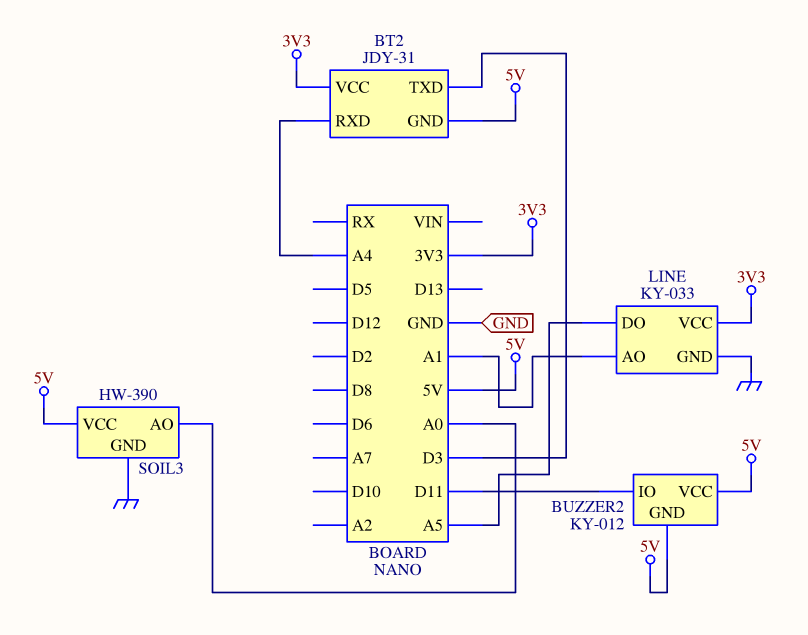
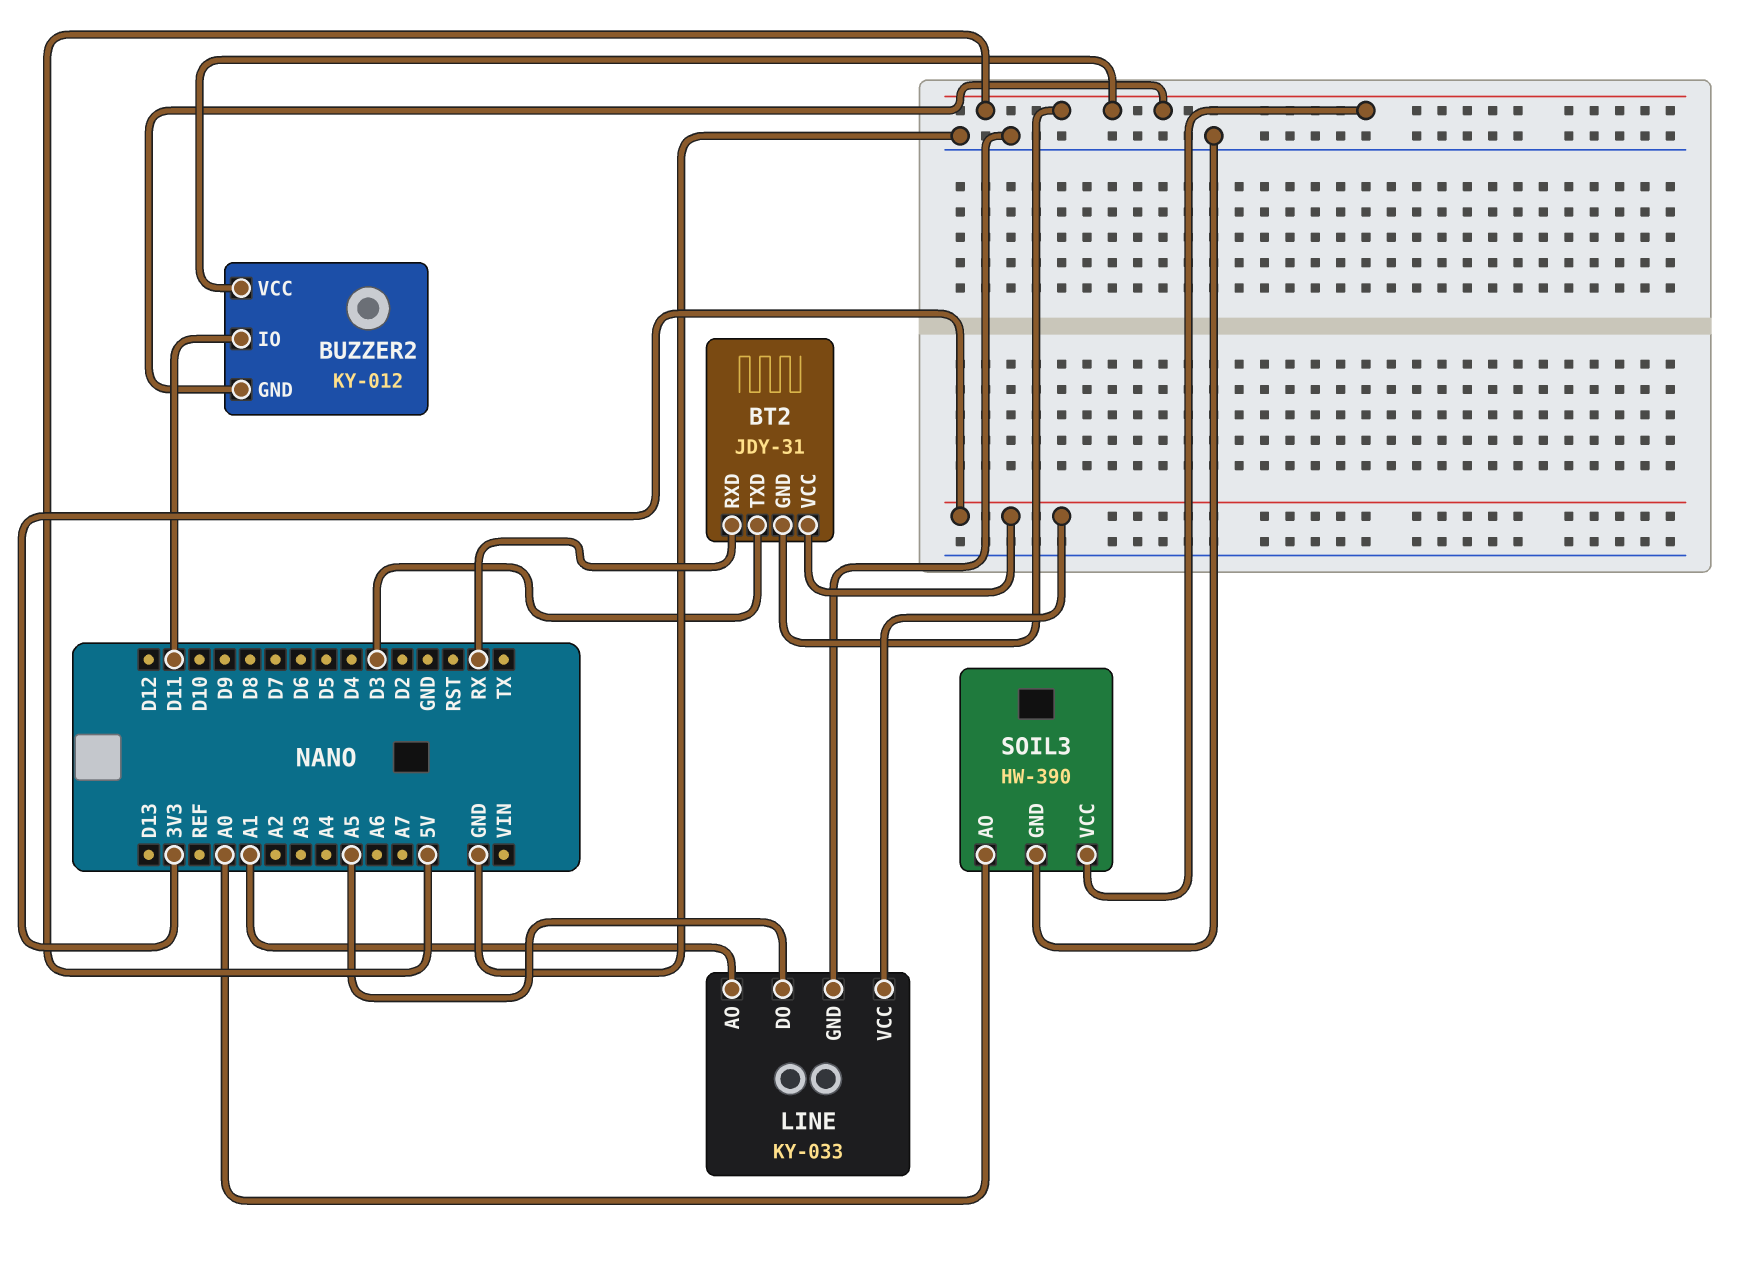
BT2 pin RXD: A4 -> RX

